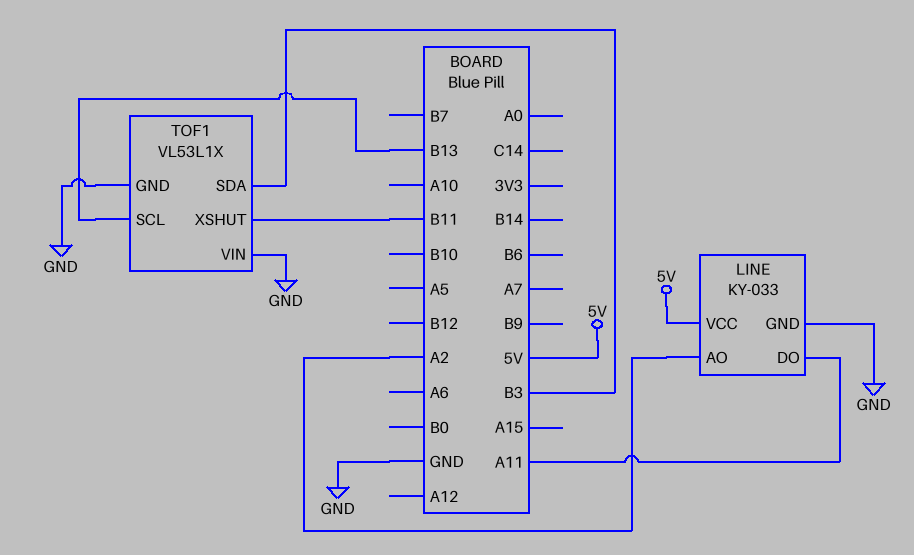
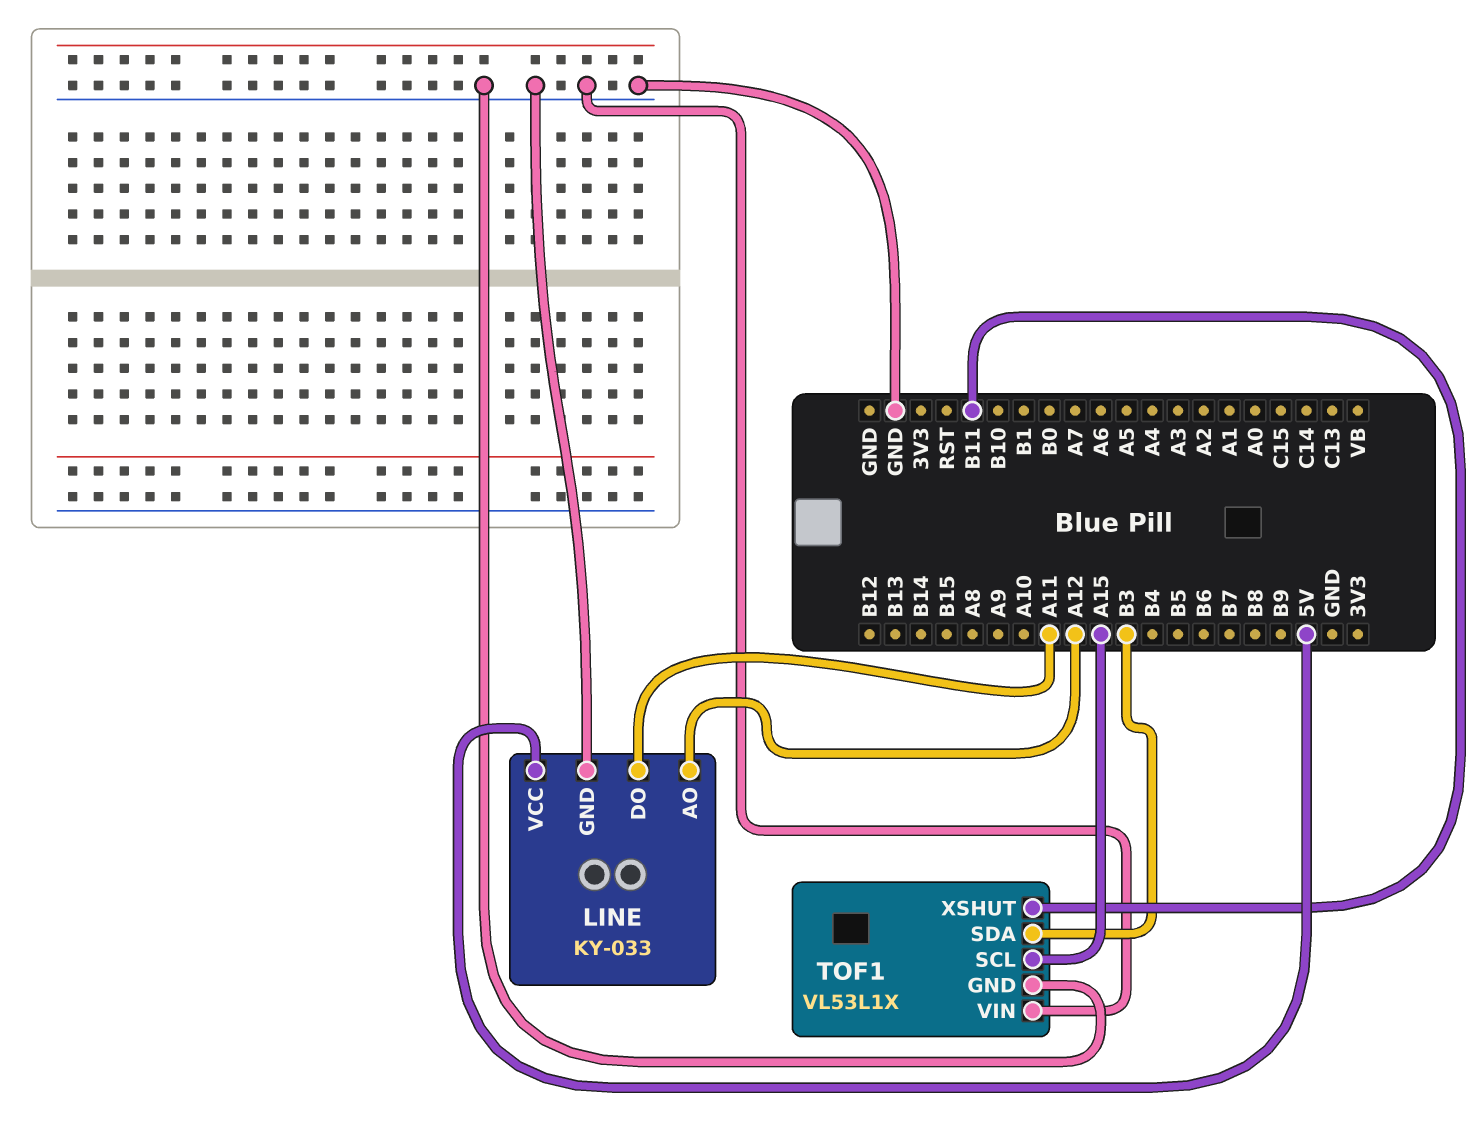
LINE pin AO: A2 -> A12
TOF1 pin SCL: B13 -> A15

